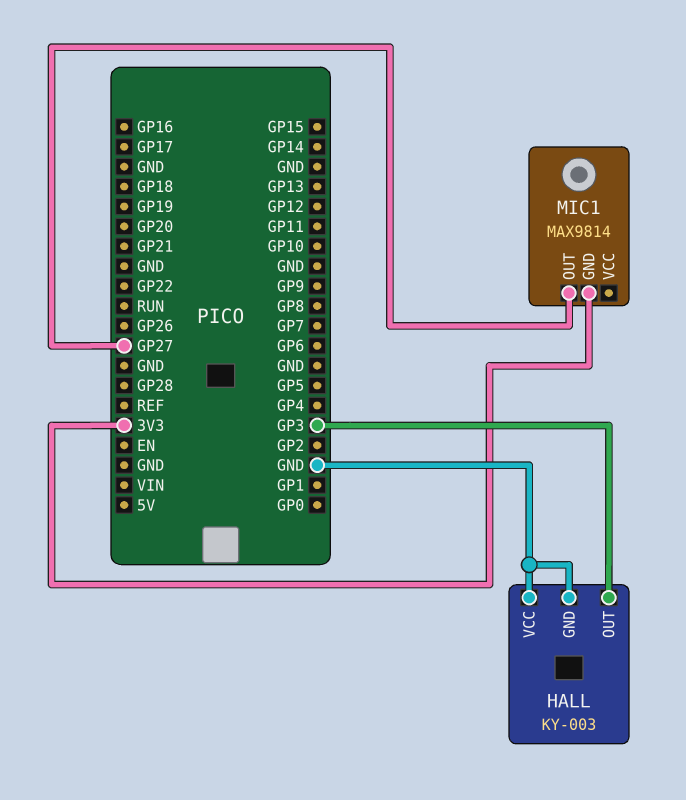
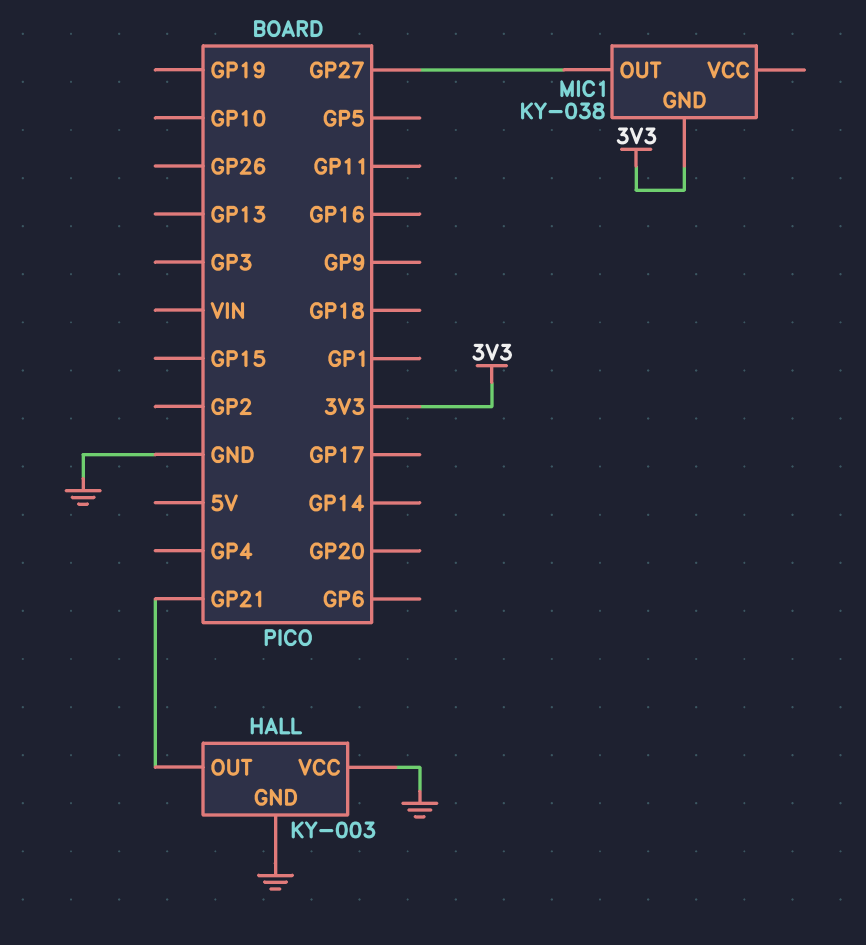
HALL pin OUT: GP3 -> GP21
MIC1: MAX9814 -> KY-038

